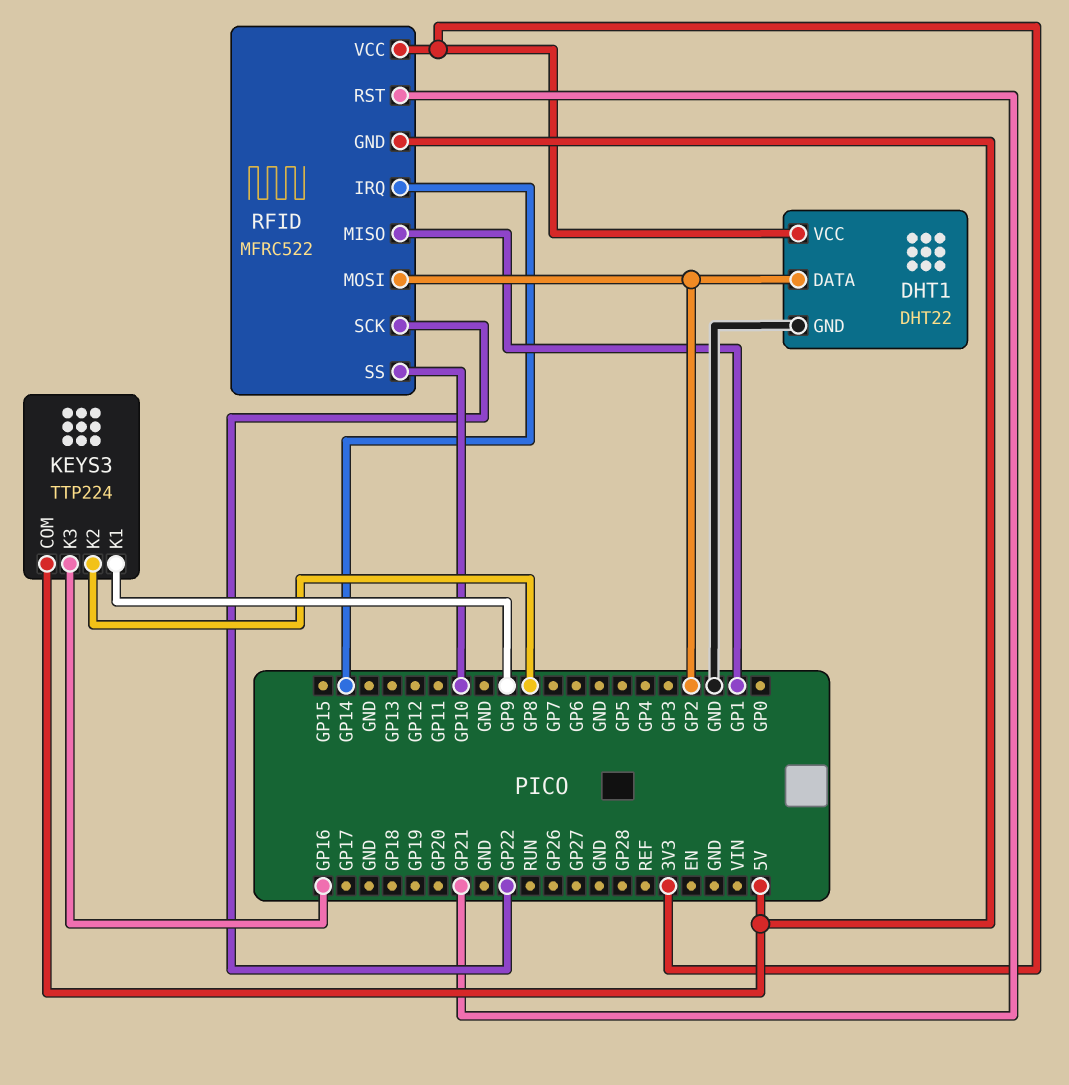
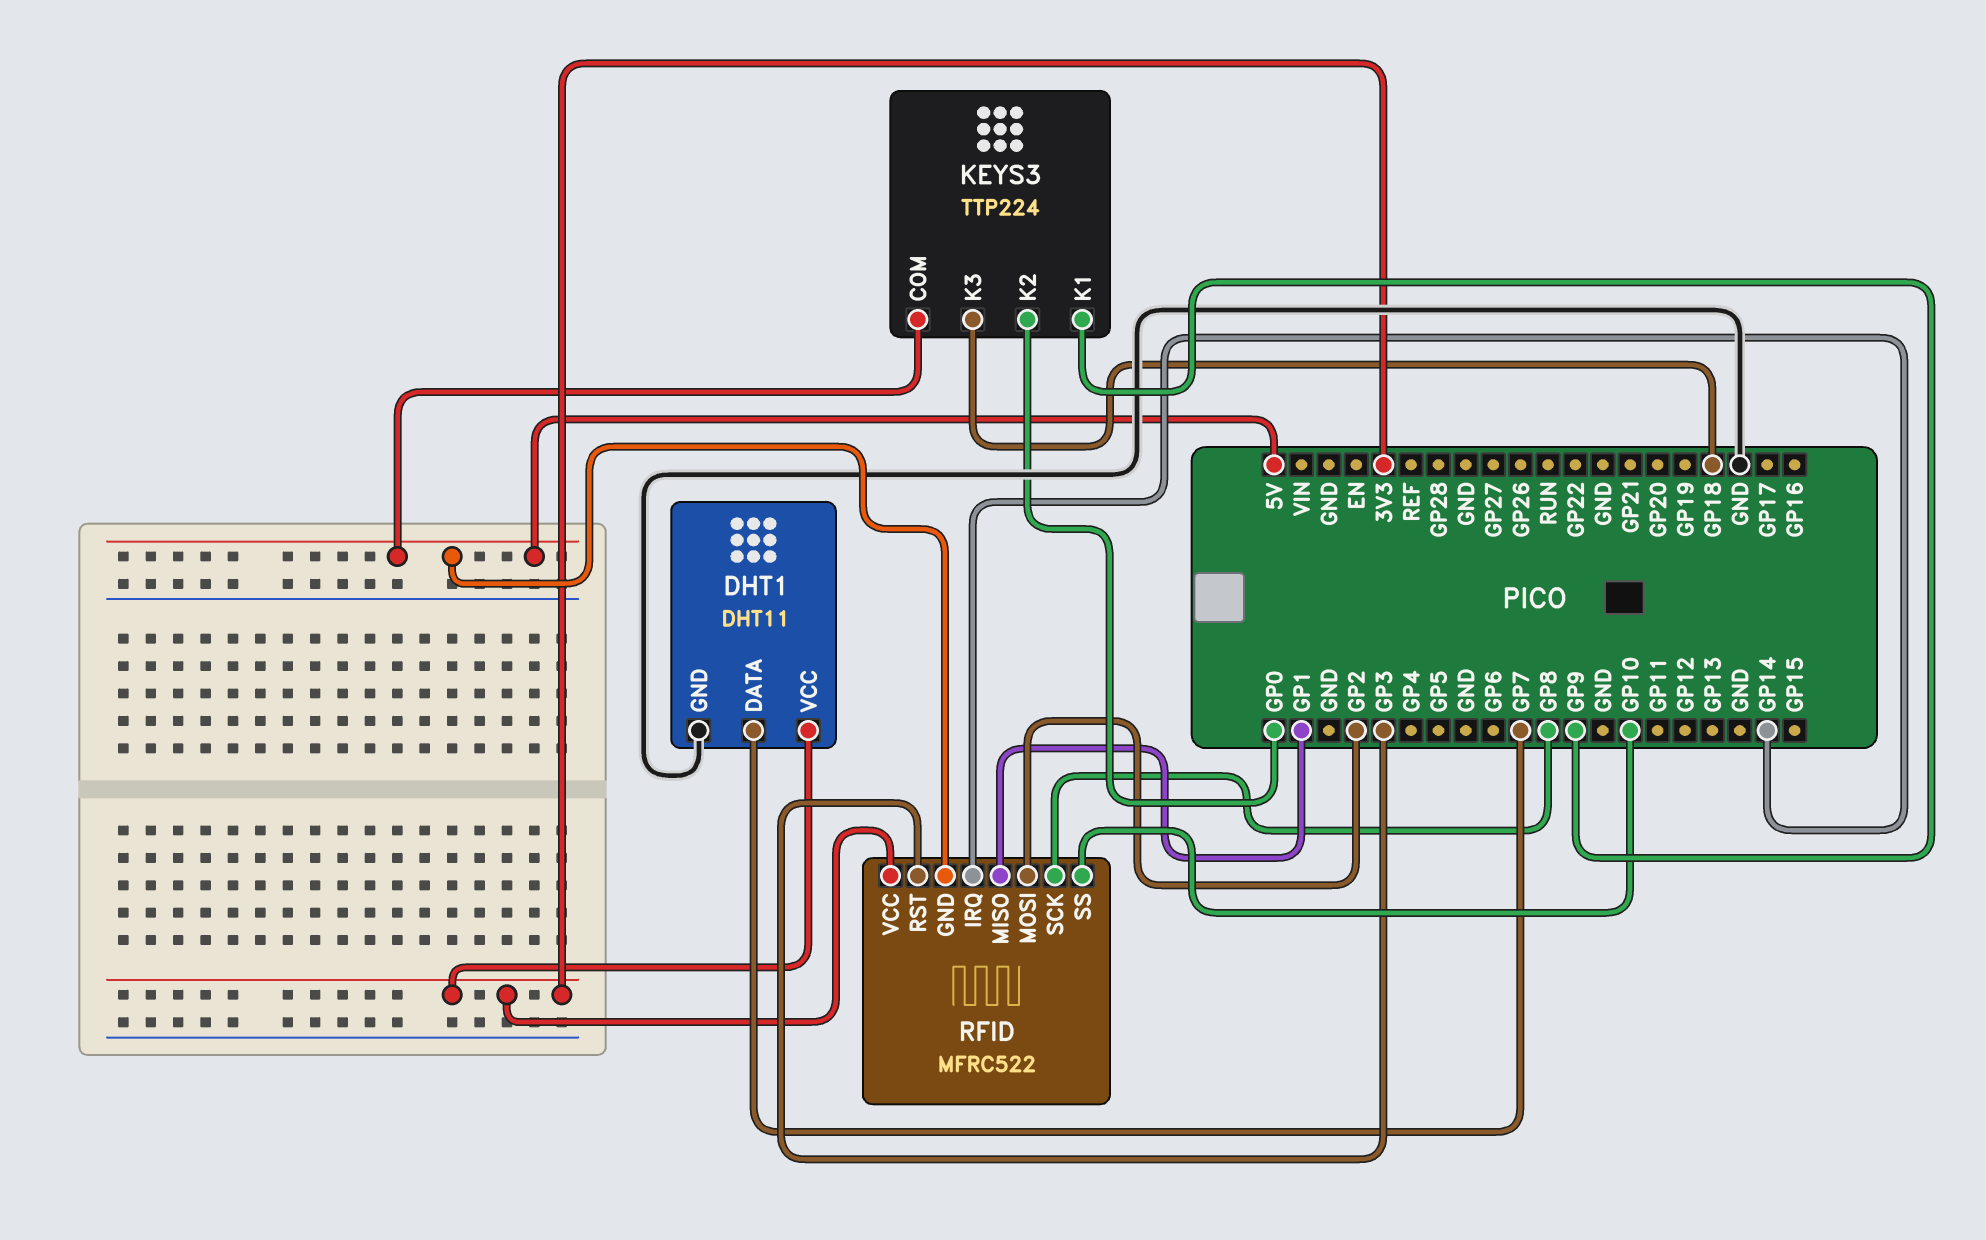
DHT1: DHT22 -> DHT11
DHT1 pin DATA: GP2 -> GP7
KEYS3 pin K2: GP8 -> GP0
KEYS3 pin K3: GP16 -> GP18
RFID pin RST: GP21 -> GP3
RFID pin SCK: GP22 -> GP8

